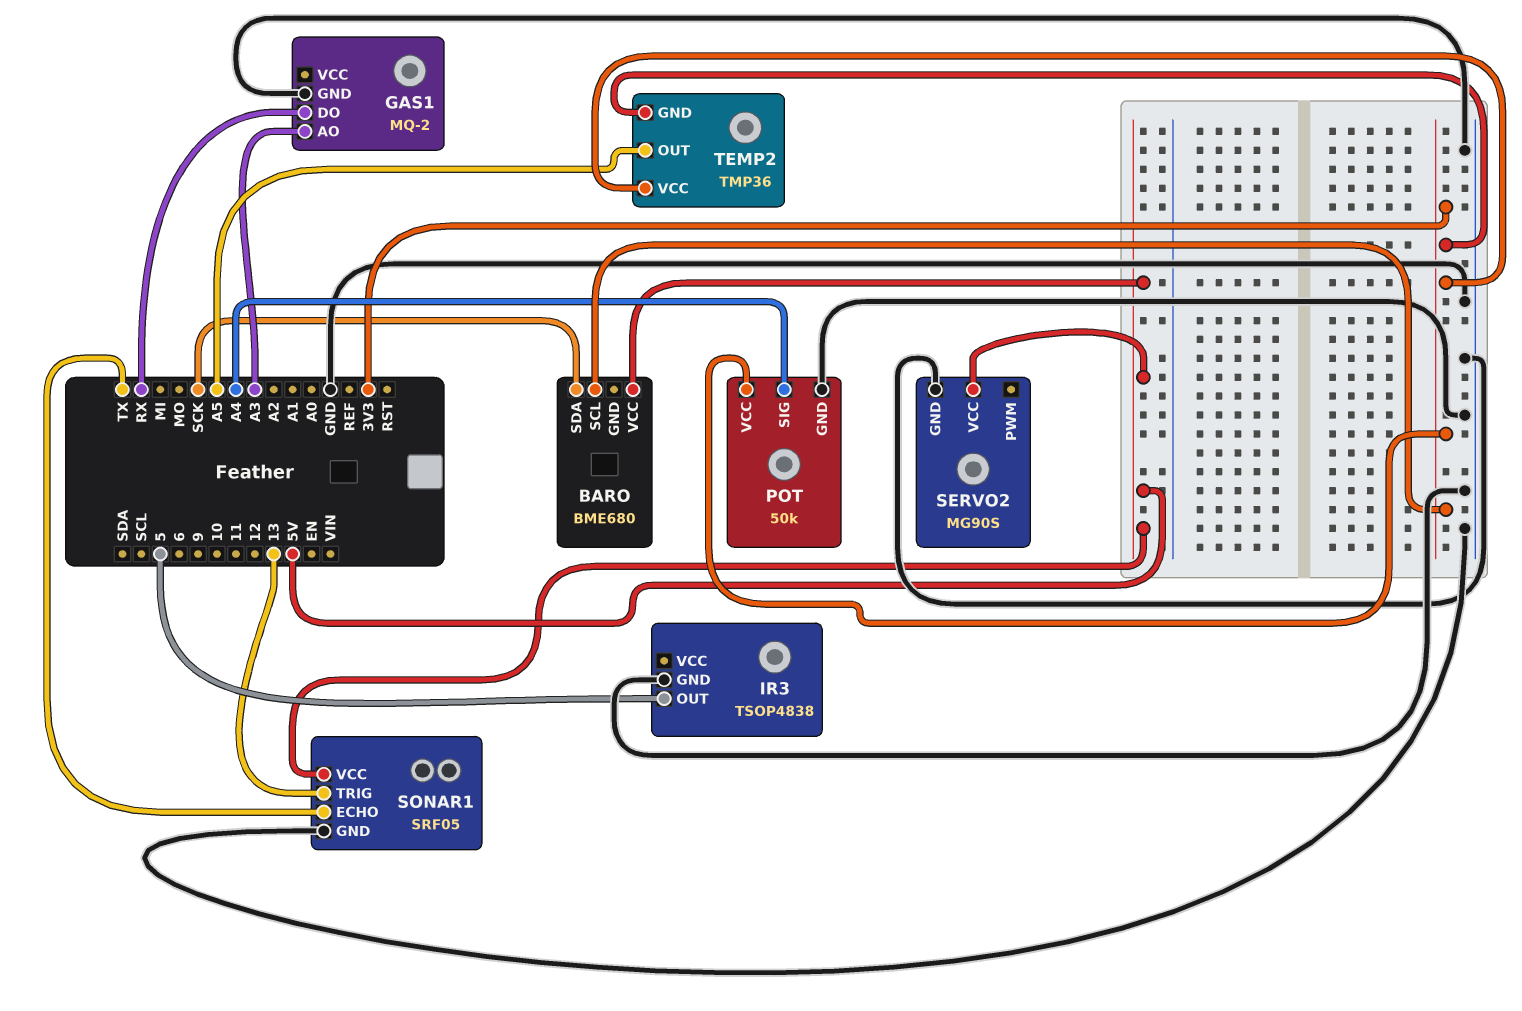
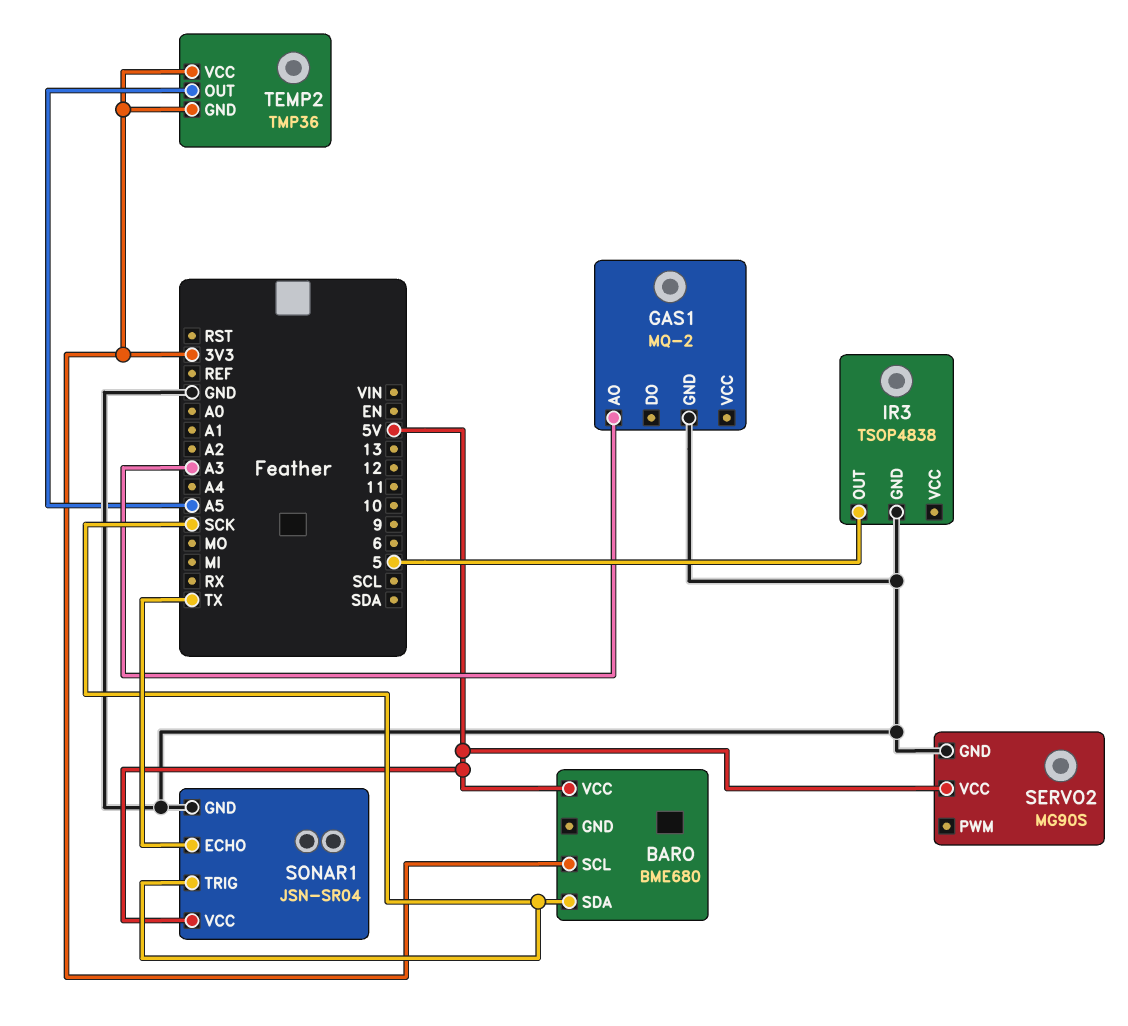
GAS1 pin DO: RX -> none
POT: 50k -> none
POT pin GND: GND -> none
POT pin SIG: A4 -> none
POT pin VCC: 3V3 -> none
SONAR1: SRF05 -> JSN-SR04
SONAR1 pin TRIG: 13 -> SCK

